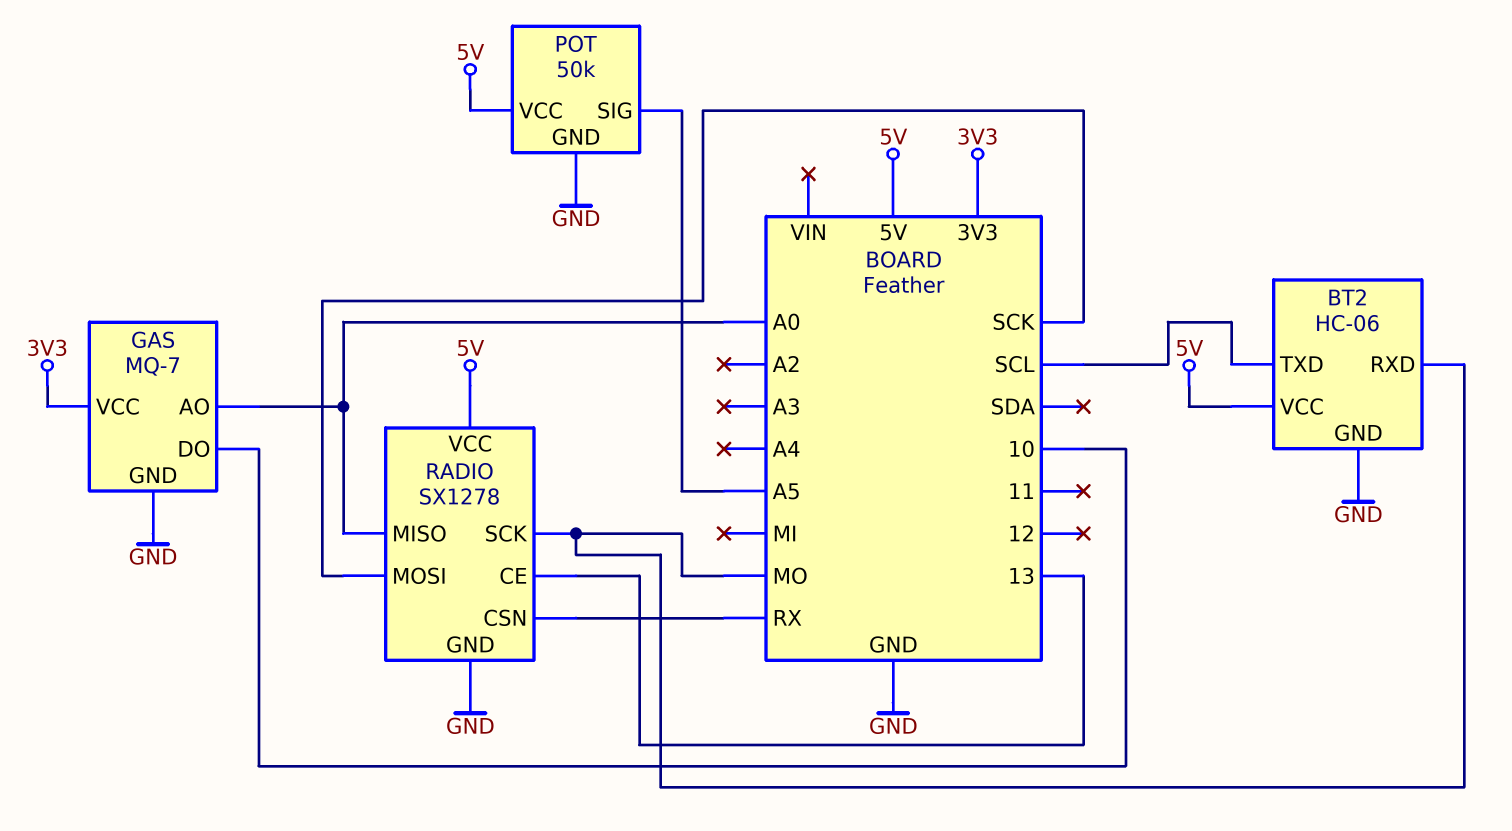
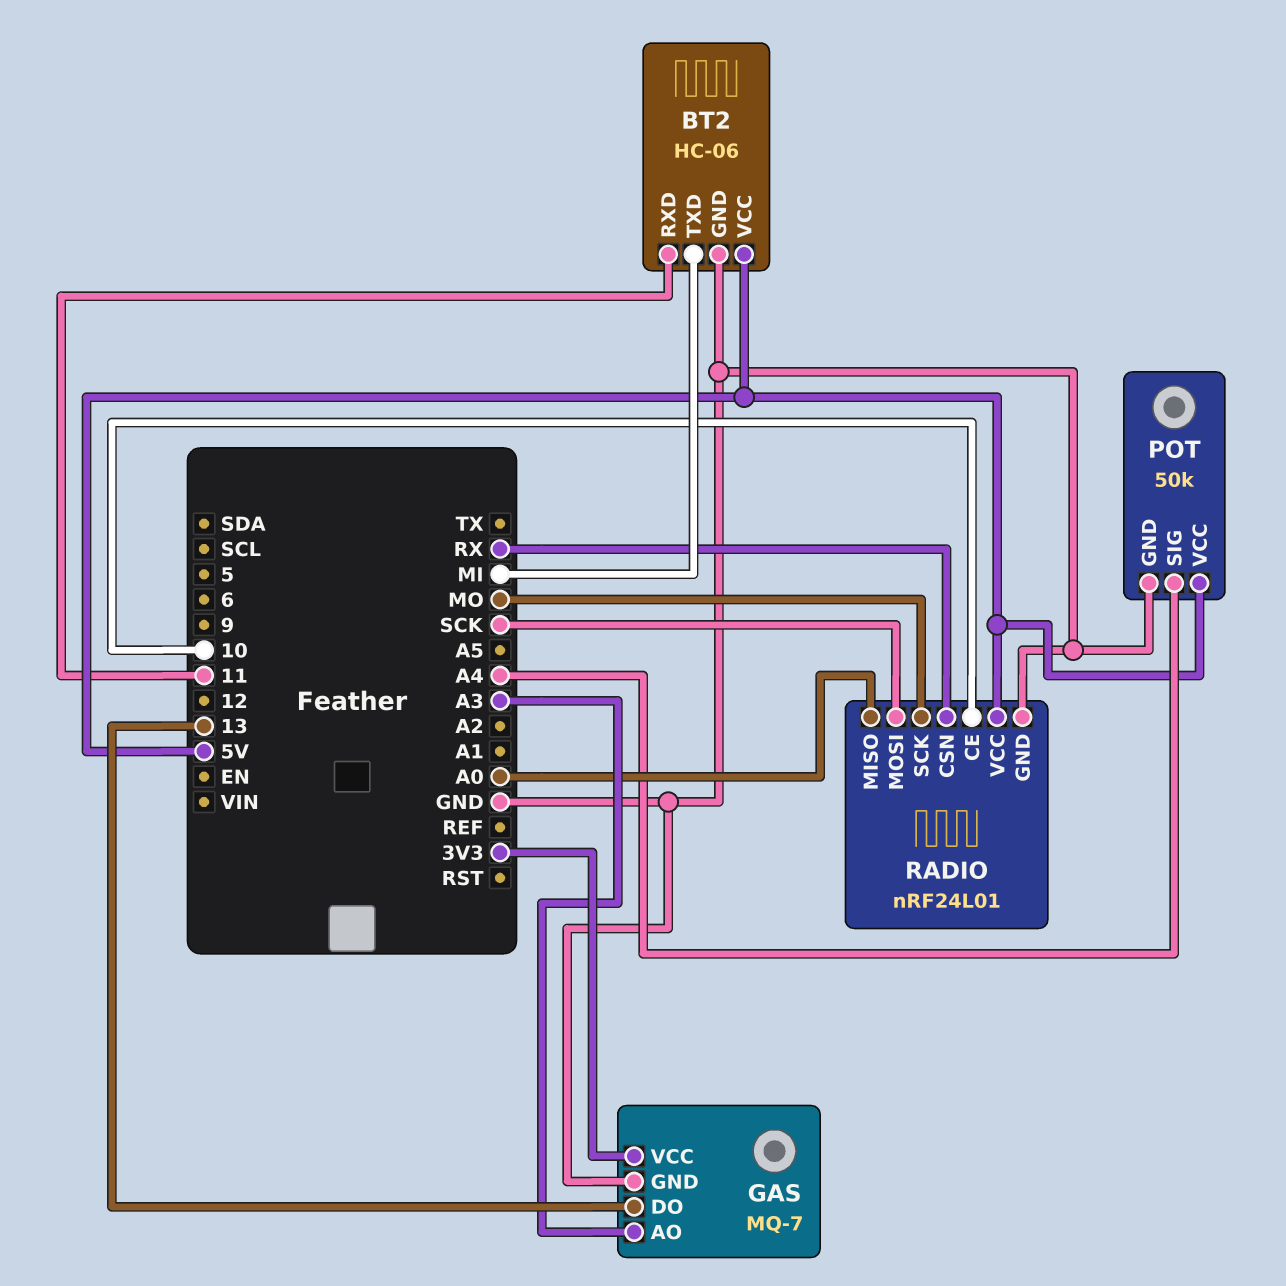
BT2 pin RXD: MO -> 11
BT2 pin TXD: SCL -> MI
GAS pin AO: A0 -> A3
GAS pin DO: 10 -> 13
POT pin SIG: A5 -> A4
RADIO: SX1278 -> nRF24L01
RADIO pin CE: 13 -> 10

